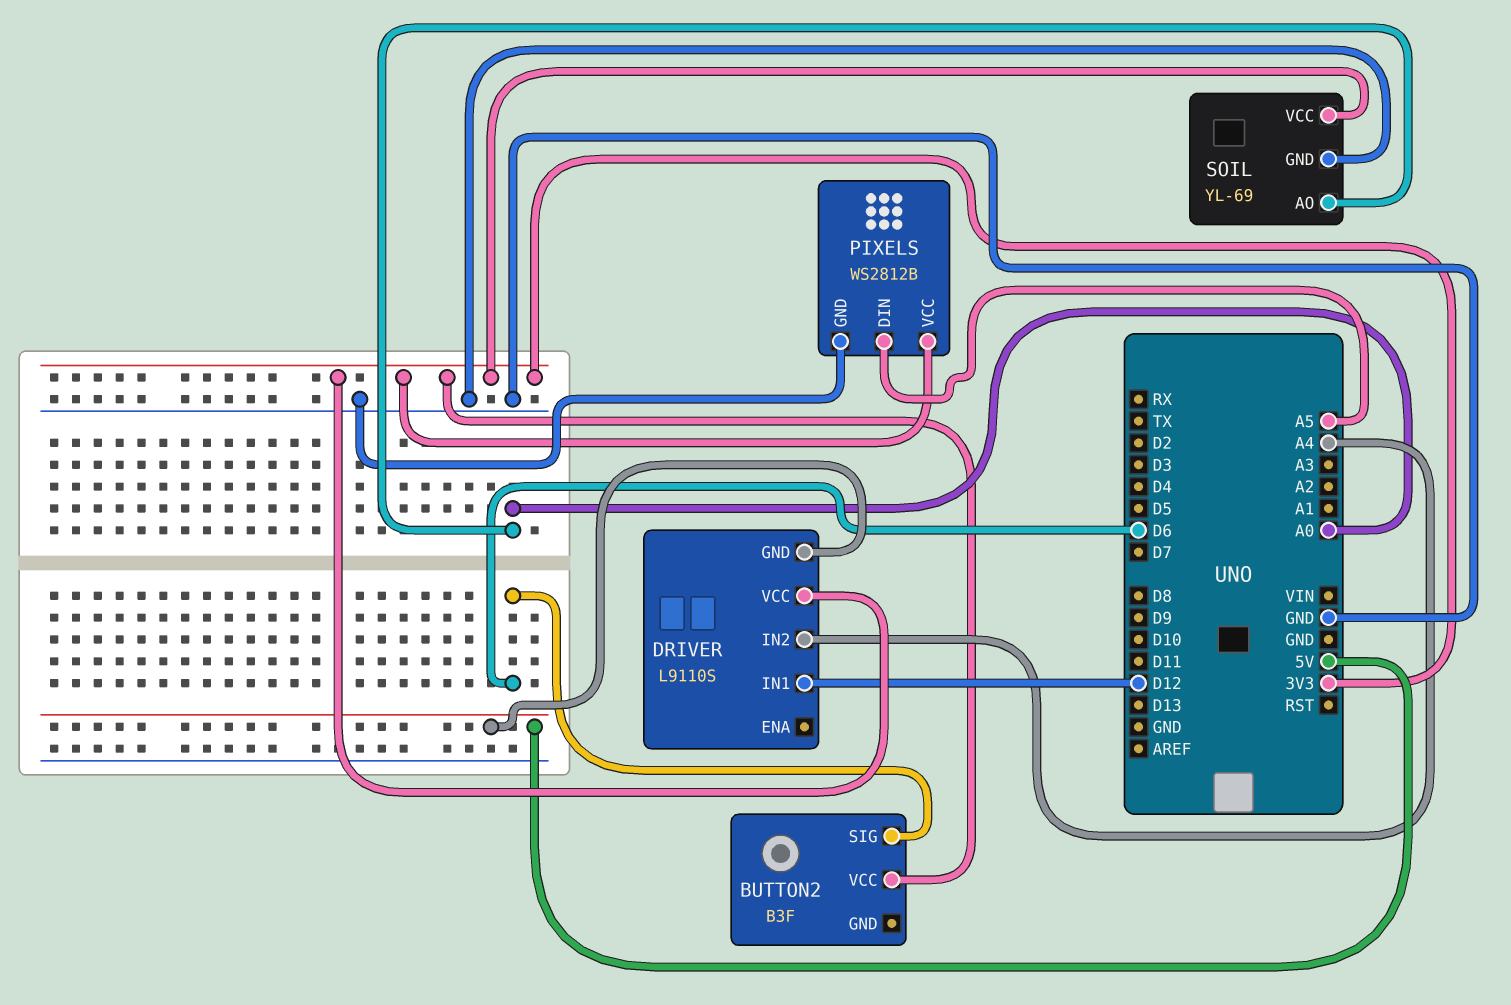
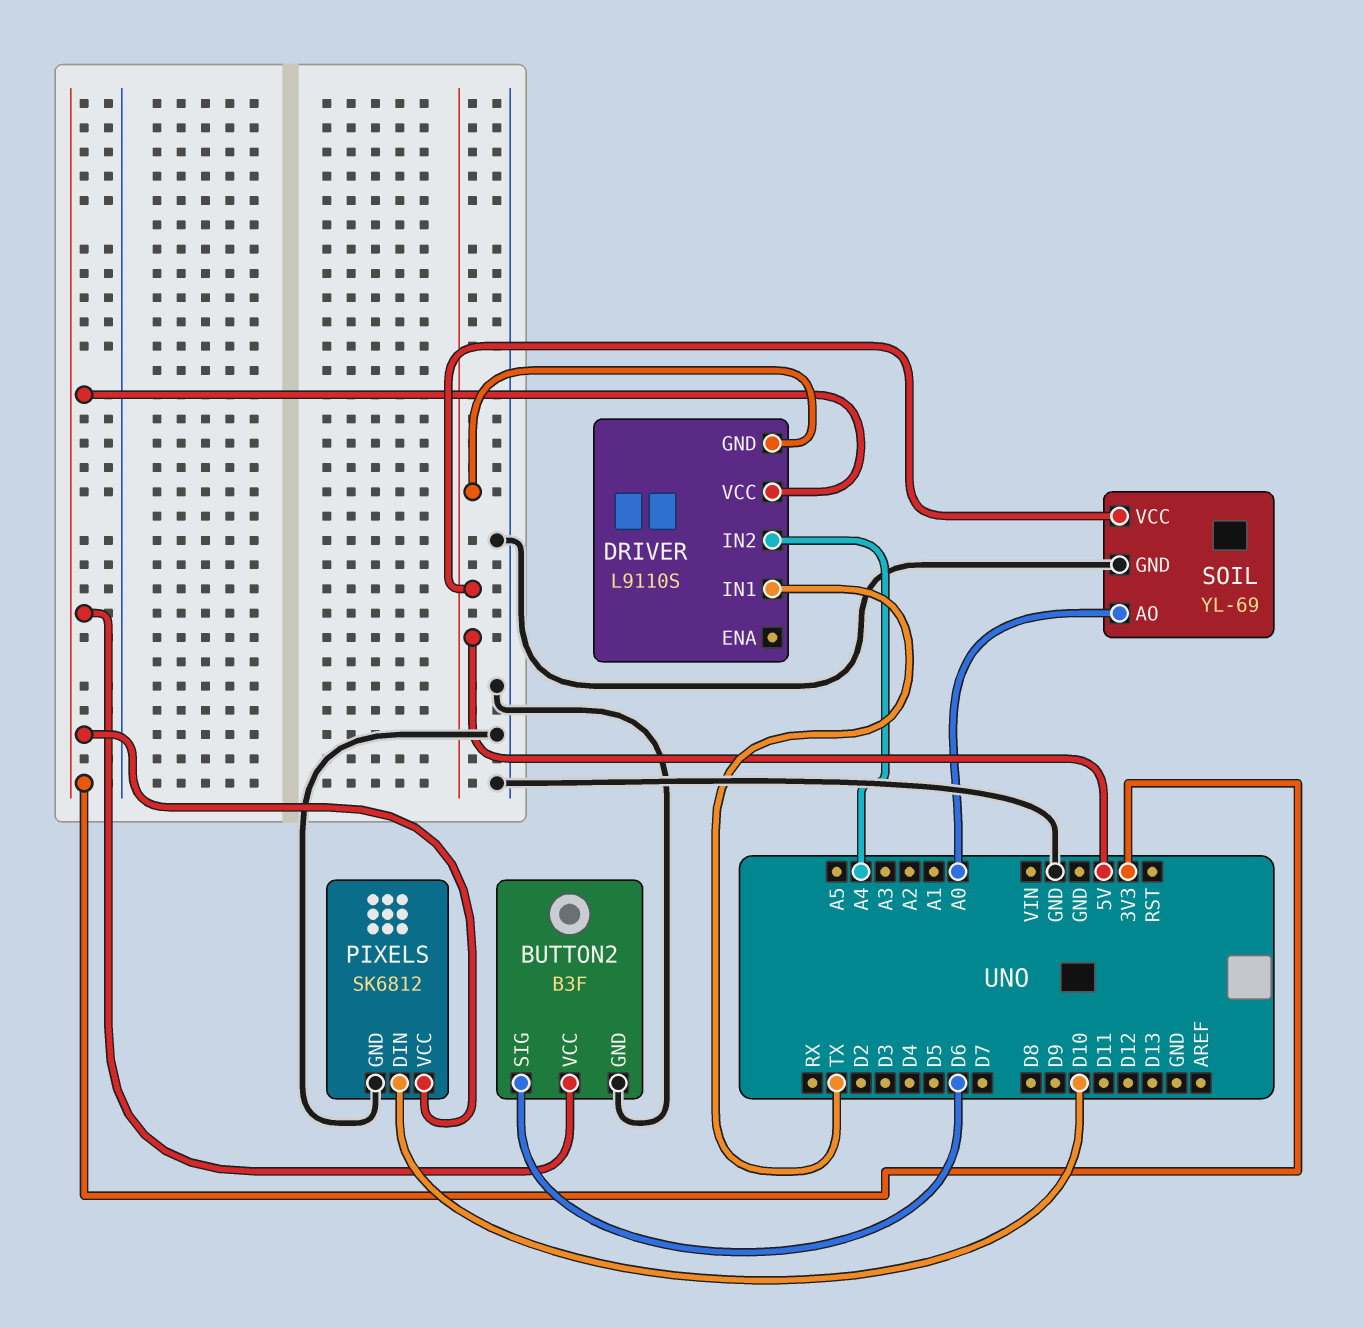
BUTTON2 pin GND: none -> GND
DRIVER pin IN1: D12 -> TX
PIXELS: WS2812B -> SK6812
PIXELS pin DIN: A5 -> D10
SOIL pin VCC: 3V3 -> 5V

